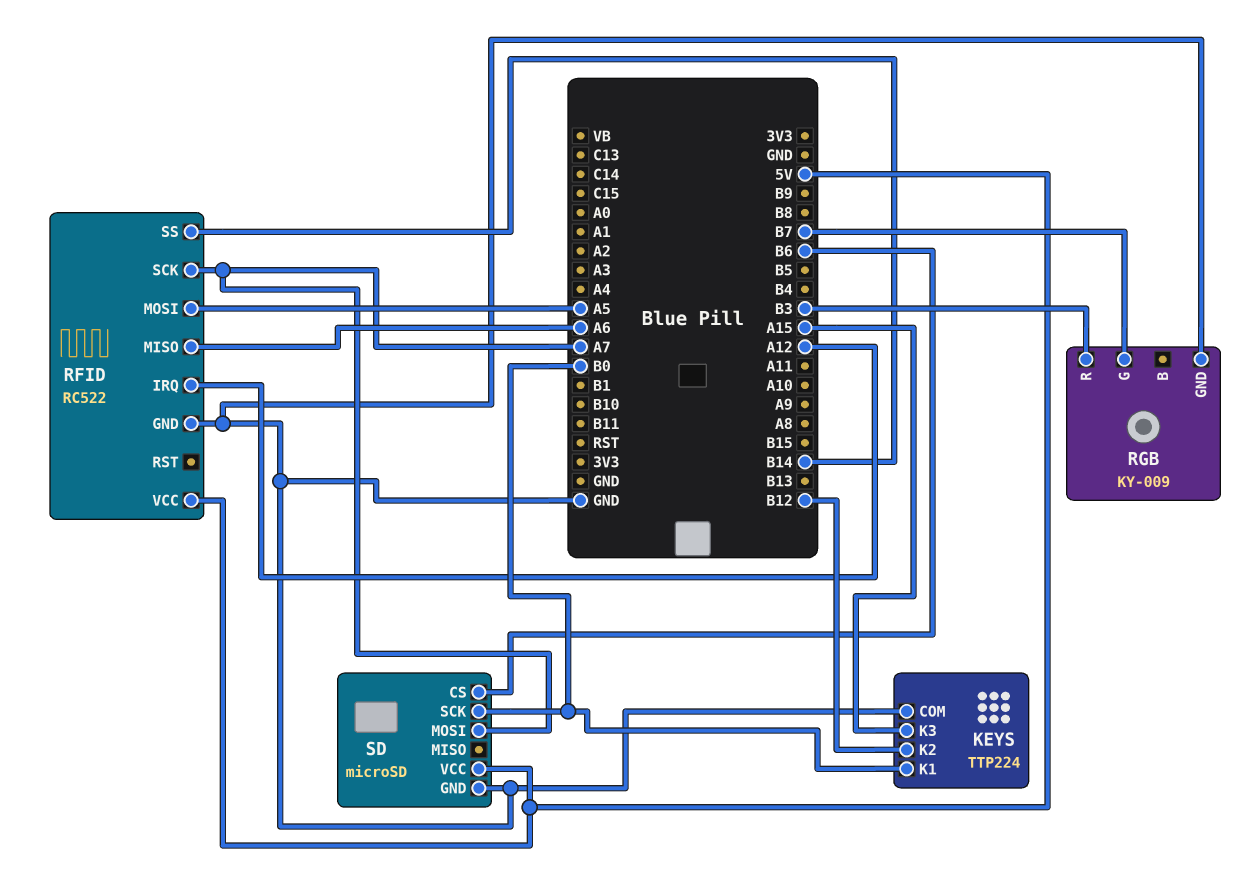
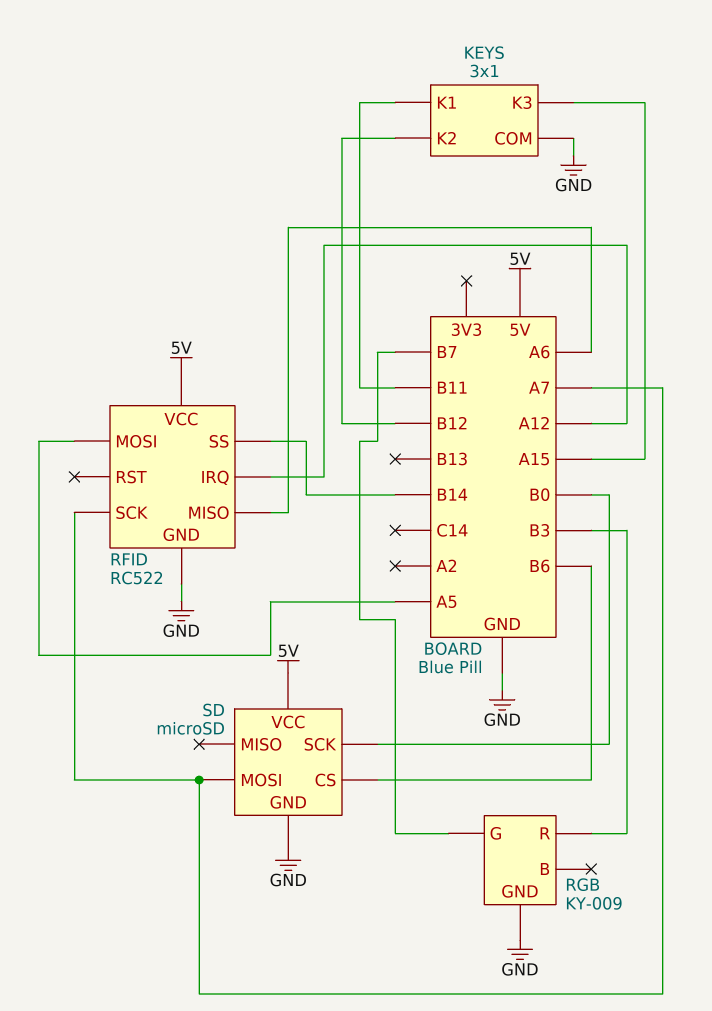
KEYS: TTP224 -> 3x1
KEYS pin K1: B0 -> B11

